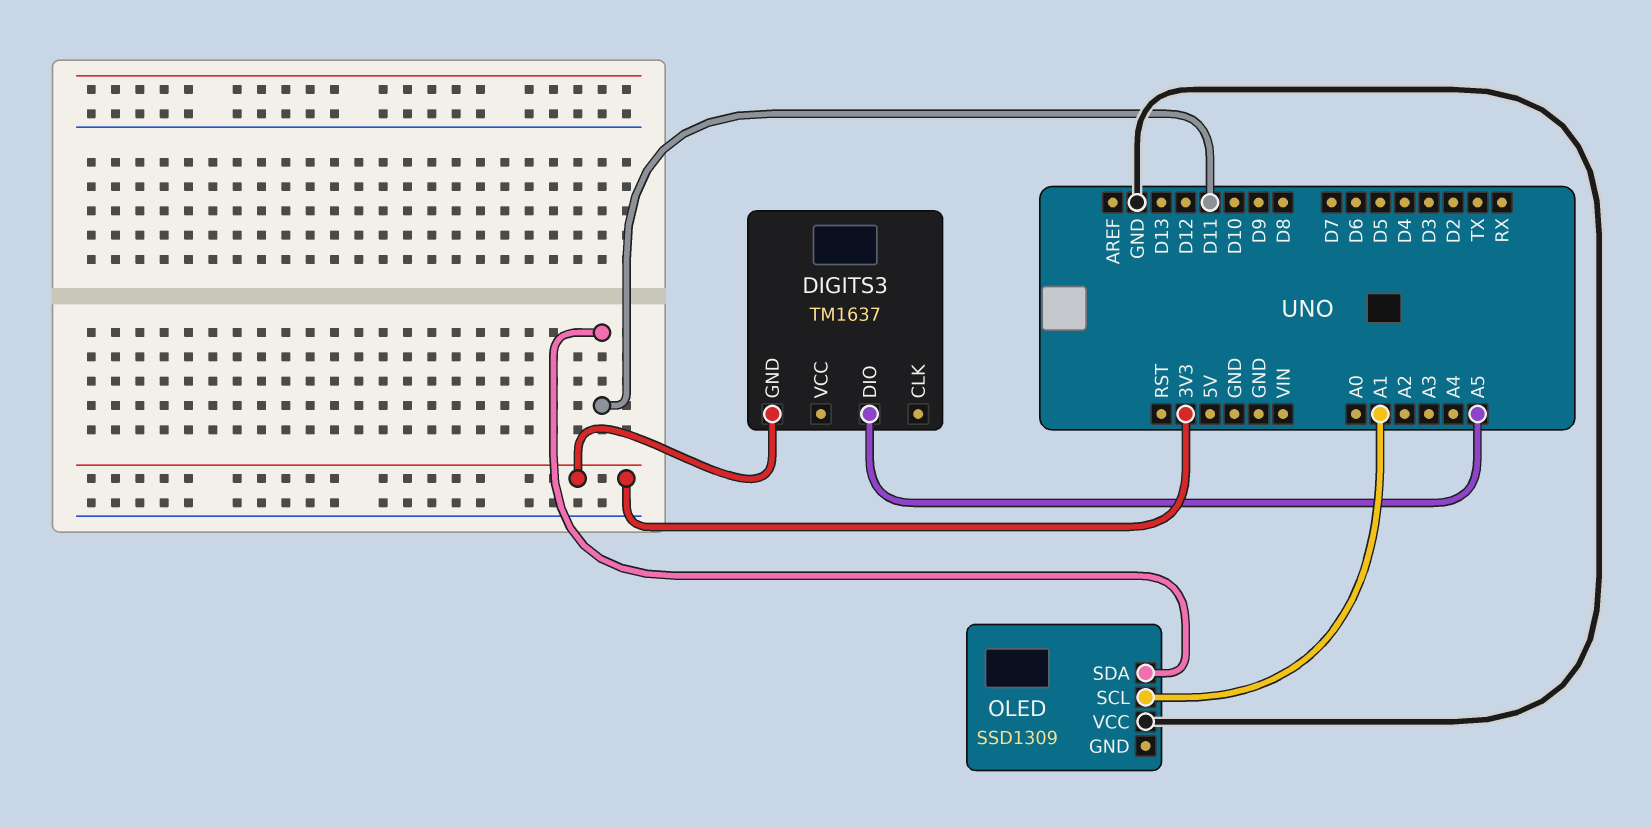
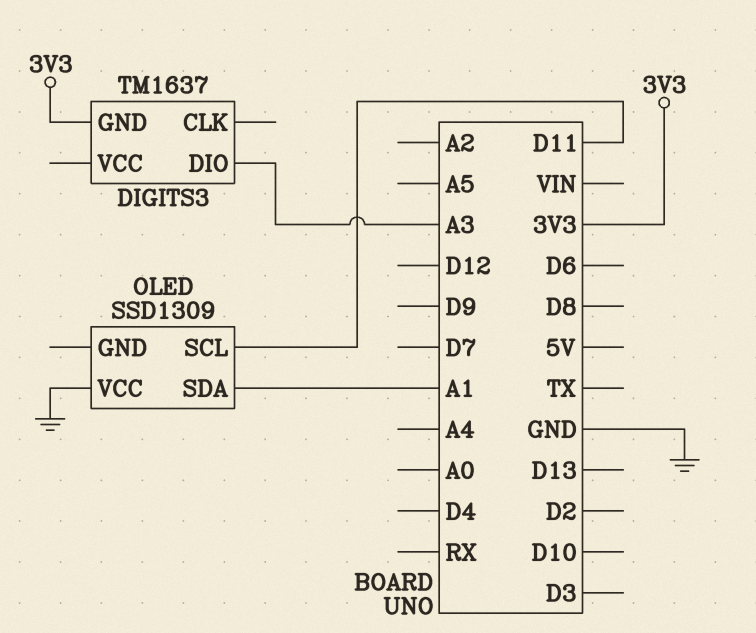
DIGITS3 pin DIO: A5 -> A3
OLED pin SCL: A1 -> D11
OLED pin SDA: D11 -> A1

